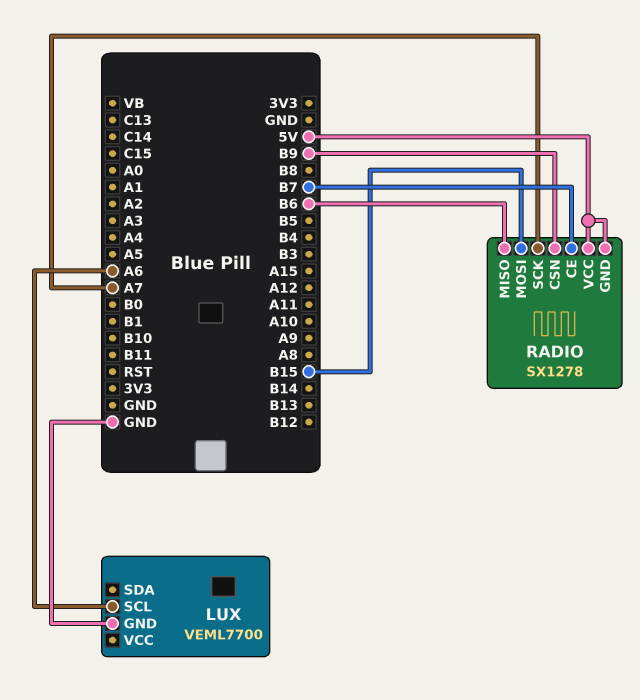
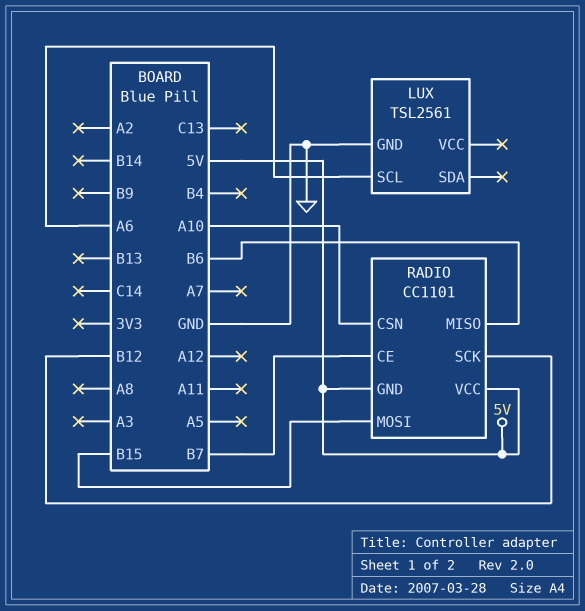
LUX: VEML7700 -> TSL2561
RADIO: SX1278 -> CC1101
RADIO pin CSN: B9 -> A10
RADIO pin SCK: A7 -> B12

